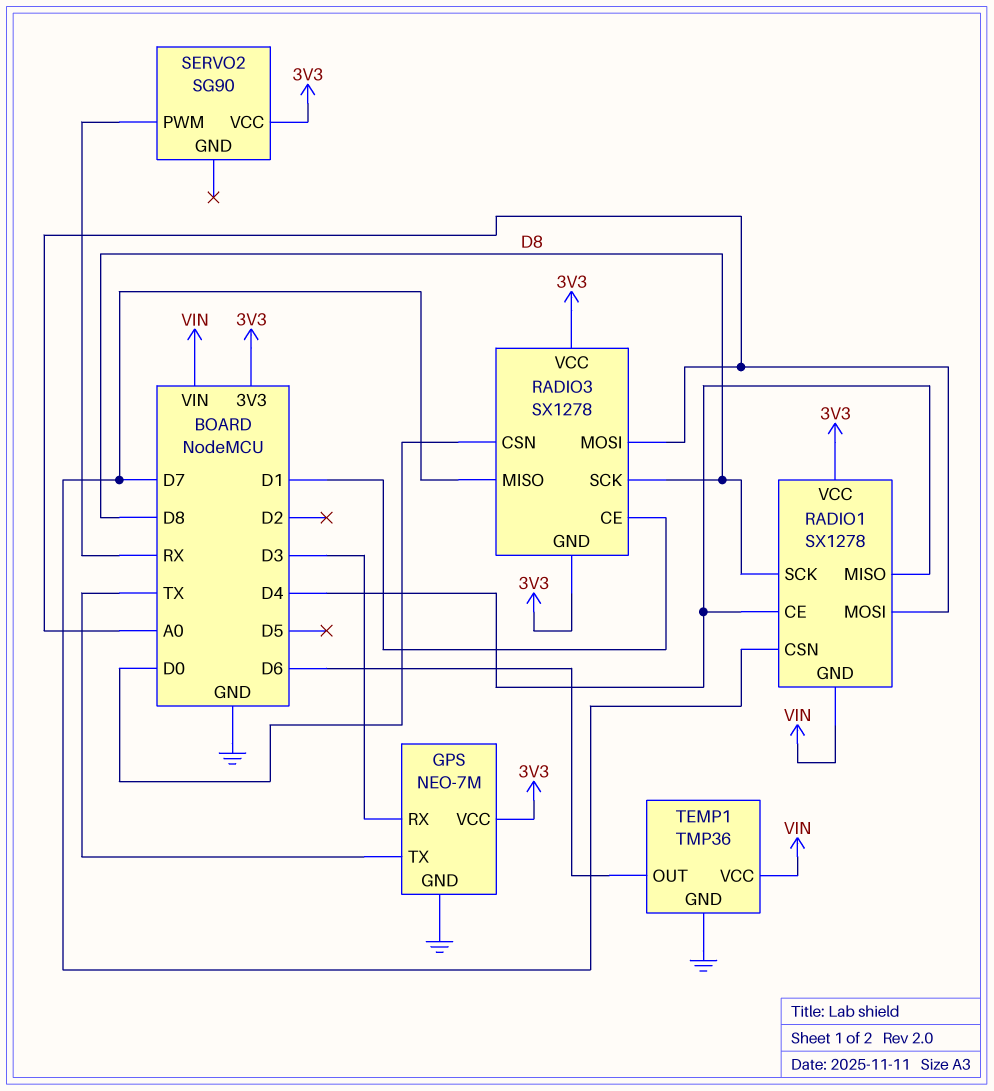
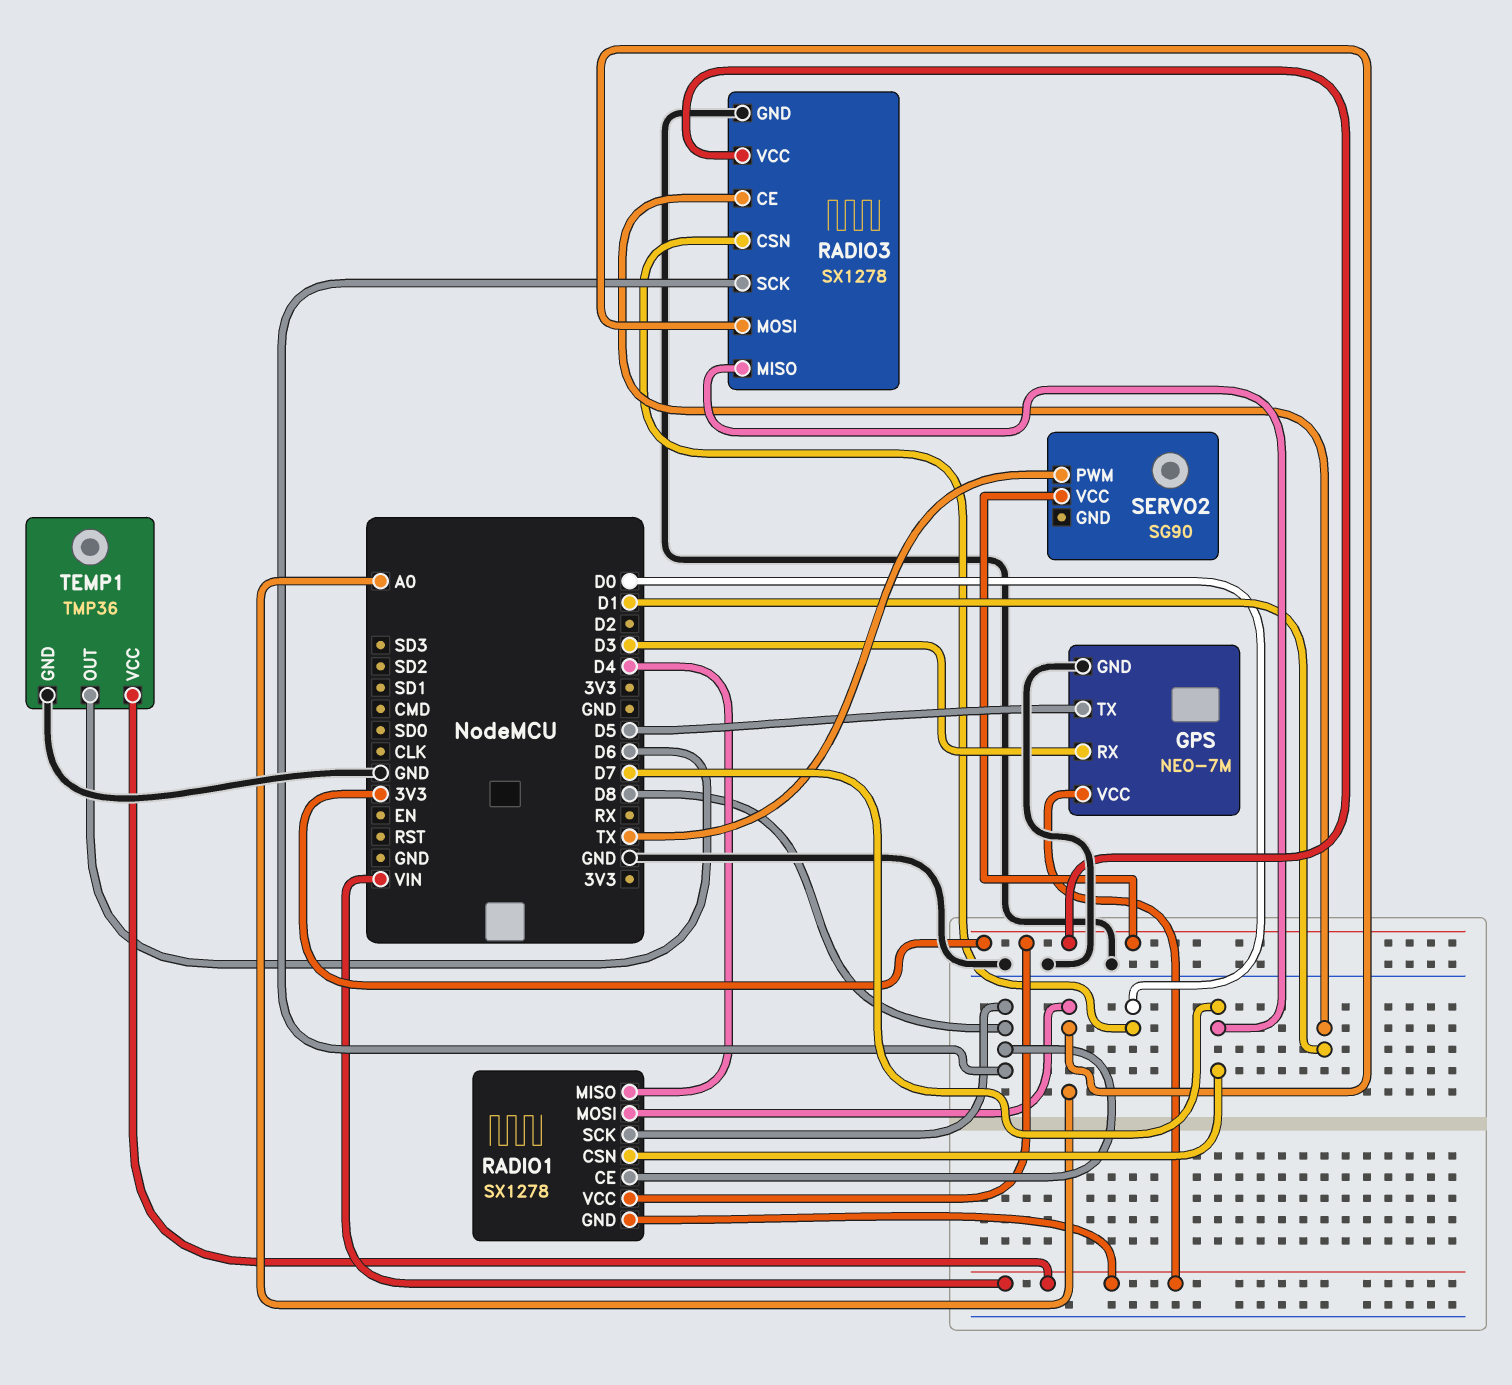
GPS pin TX: TX -> D5
GPS pin VCC: 3V3 -> VIN
RADIO1 pin CE: D4 -> D8
RADIO3 pin GND: 3V3 -> GND
SERVO2 pin PWM: RX -> TX

